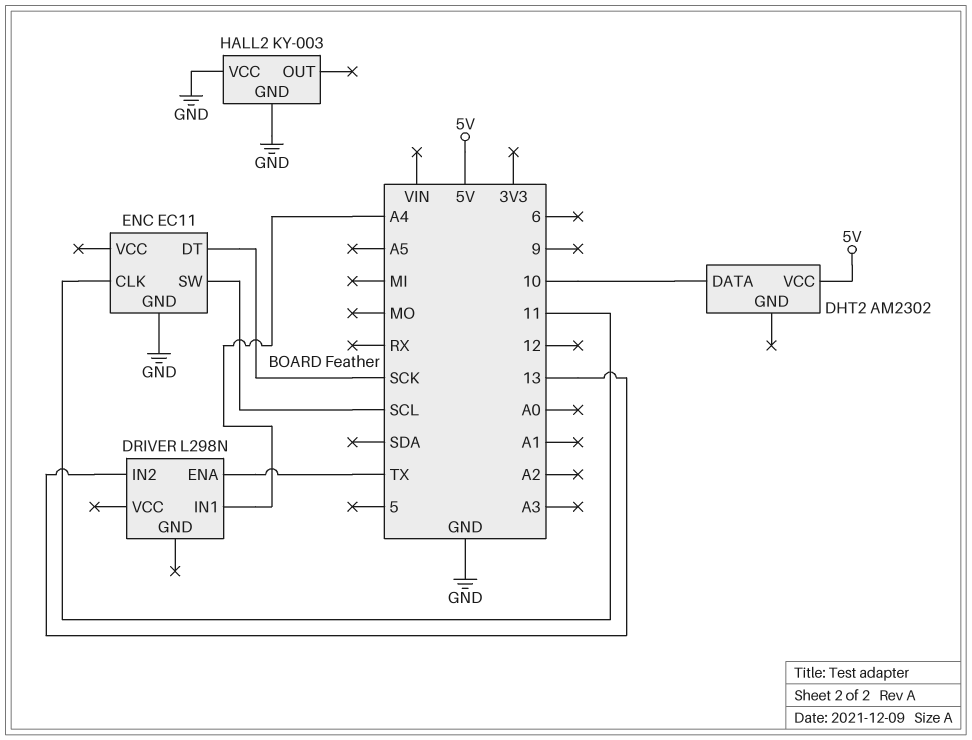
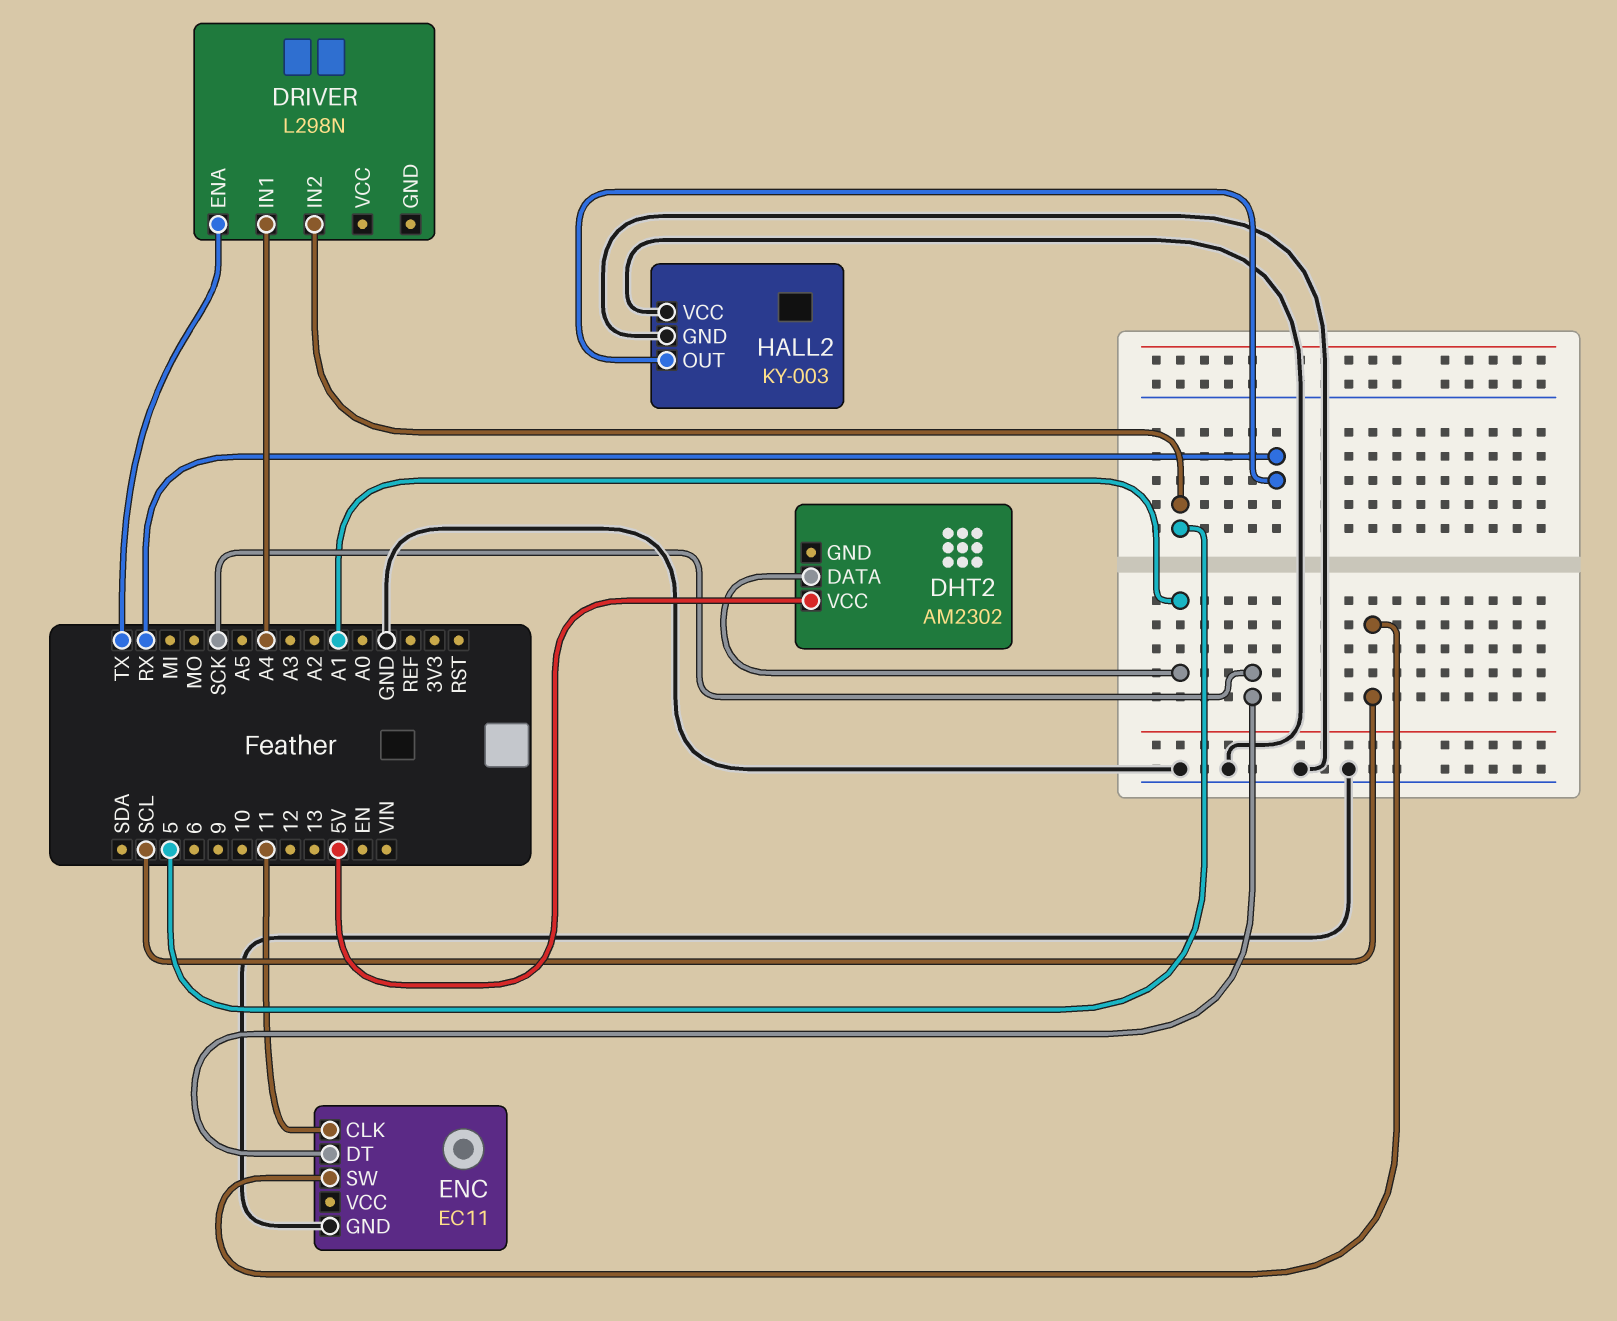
DHT2 pin DATA: 10 -> A1
DRIVER pin IN2: 13 -> 5
HALL2 pin OUT: none -> RX

